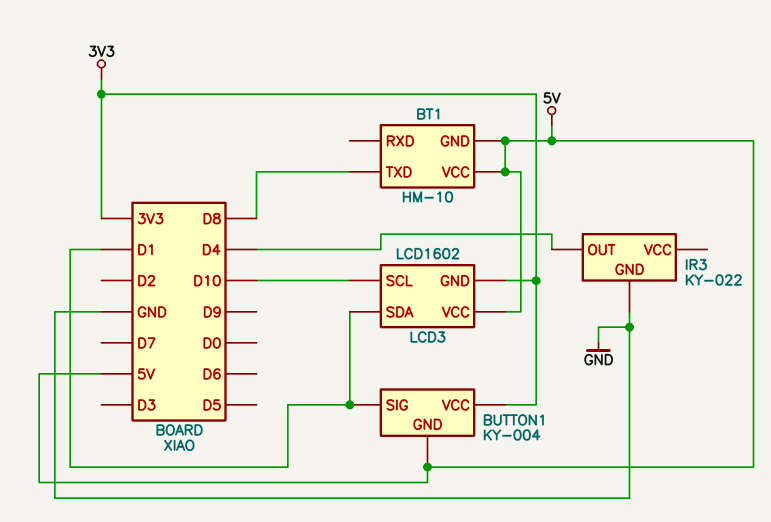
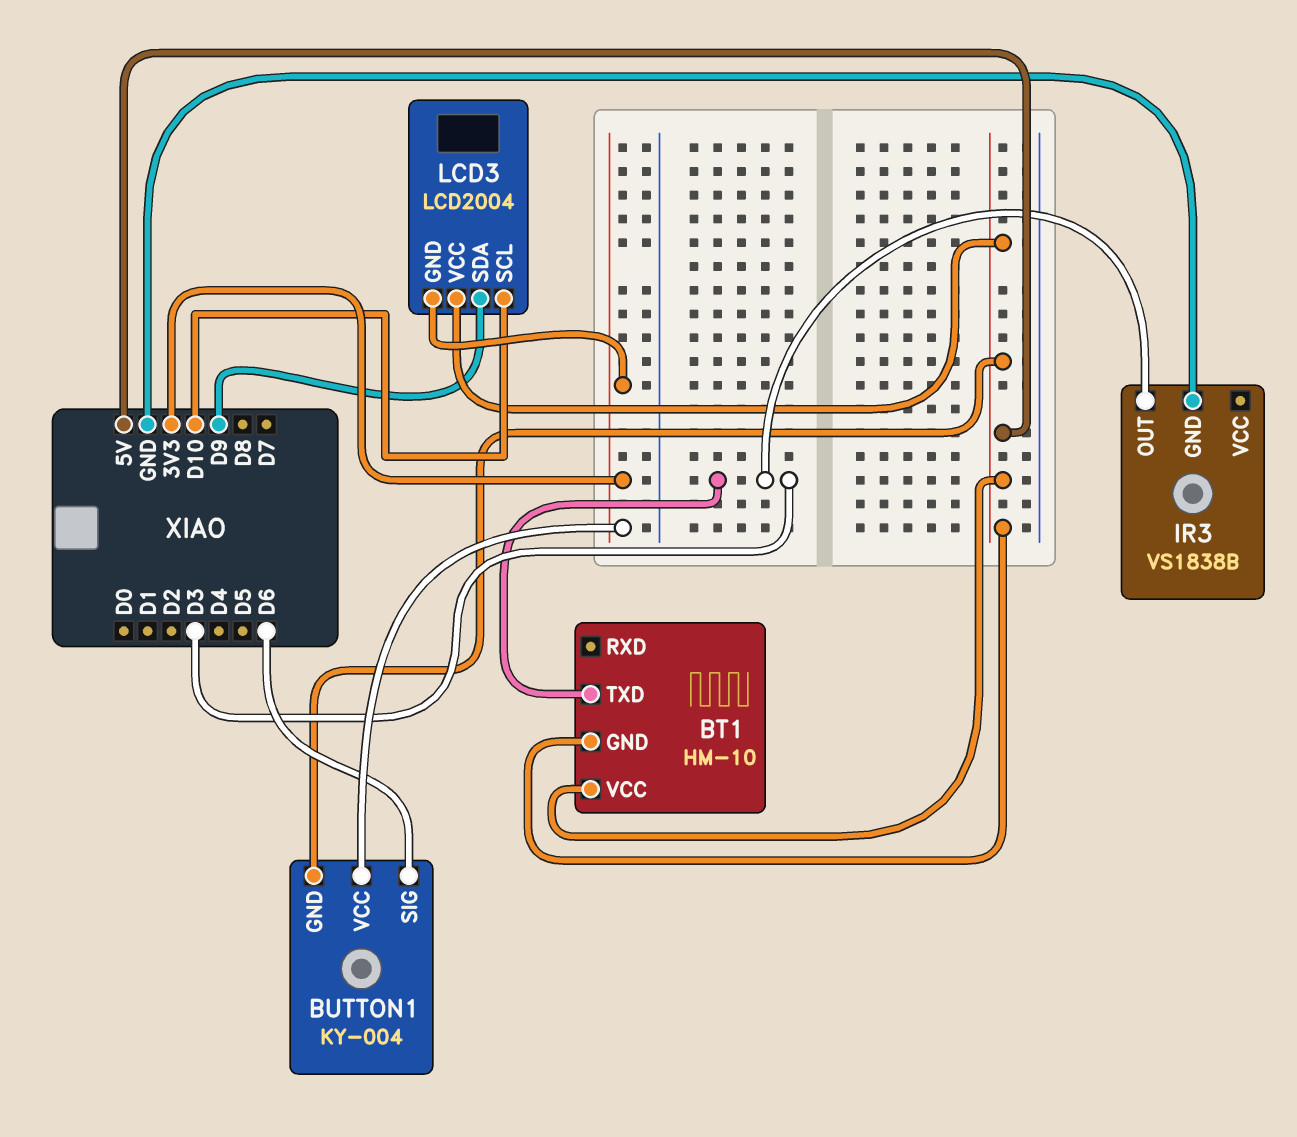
BT1 pin TXD: D8 -> D3
BUTTON1 pin SIG: D1 -> D6
IR3: KY-022 -> VS1838B
IR3 pin OUT: D4 -> D3
LCD3: LCD1602 -> LCD2004
LCD3 pin SDA: D1 -> D9

